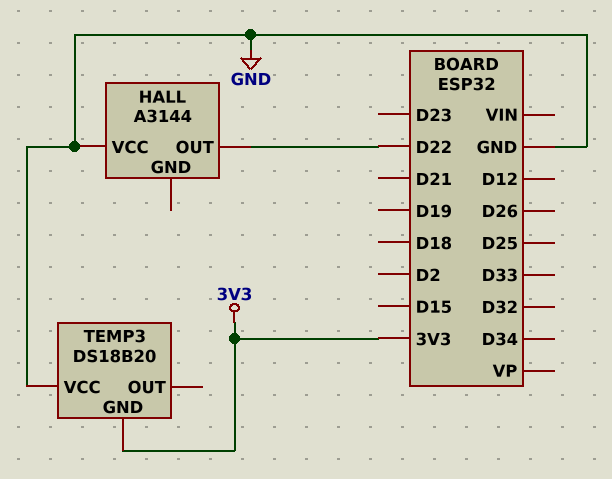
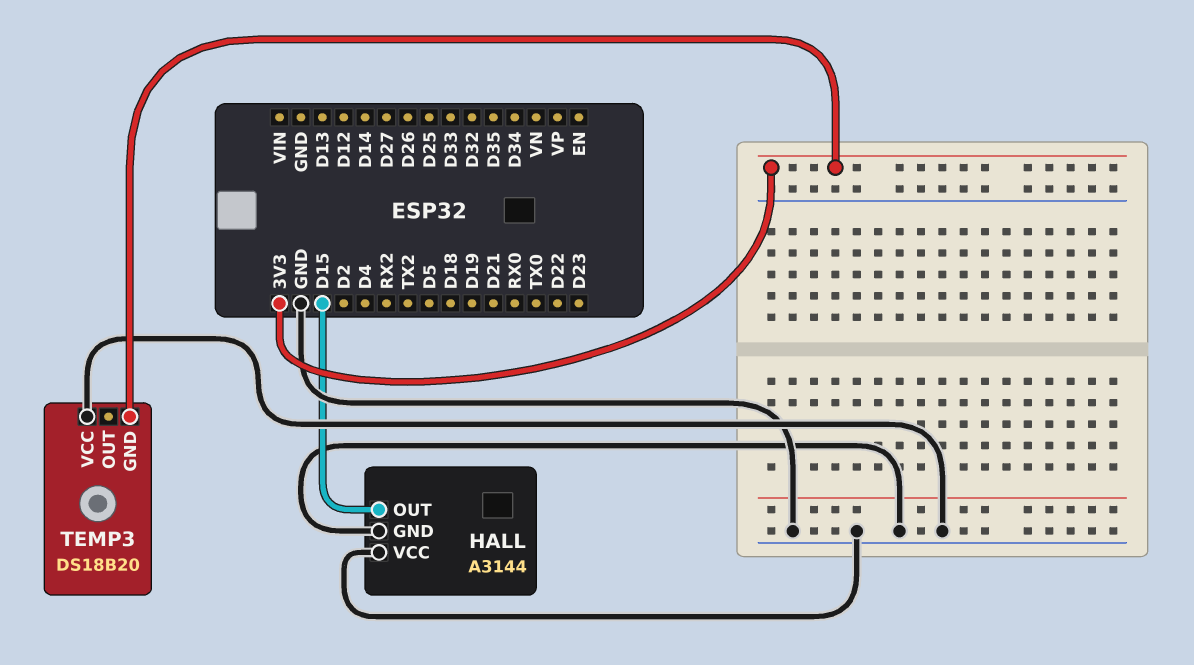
HALL pin GND: none -> GND
HALL pin OUT: D22 -> D15

